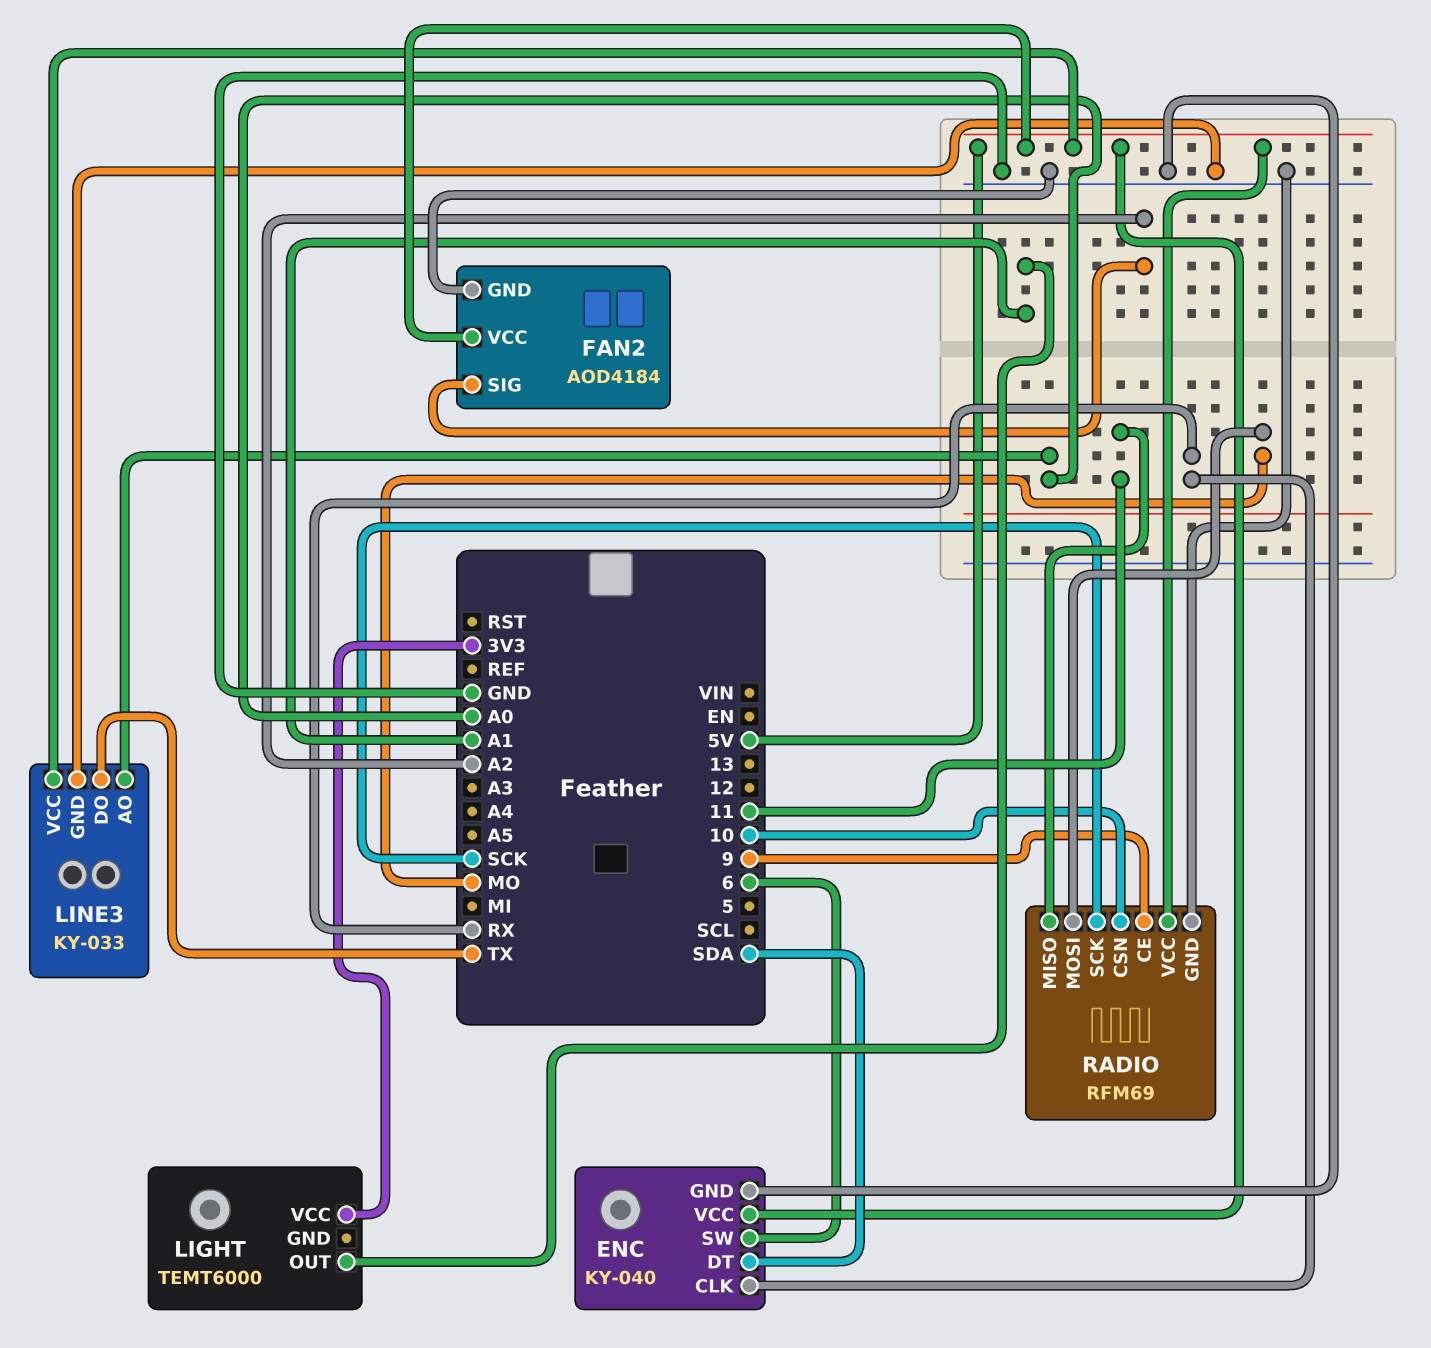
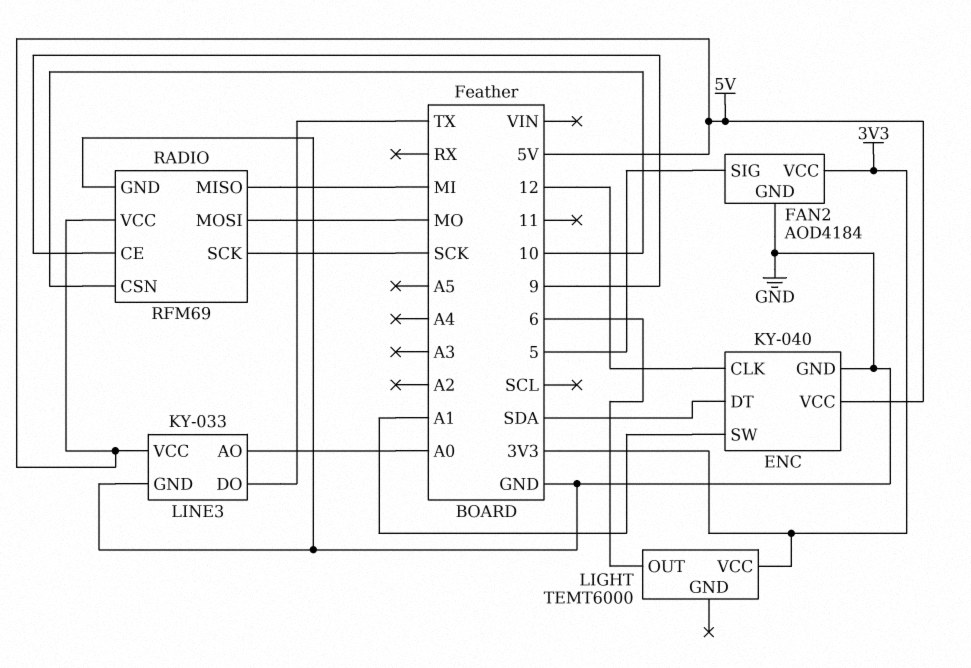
ENC pin CLK: RX -> 12
ENC pin SW: 6 -> A1
FAN2 pin SIG: A2 -> 5
FAN2 pin VCC: 5V -> 3V3
LIGHT pin OUT: A1 -> 6
RADIO pin MISO: 11 -> MI

